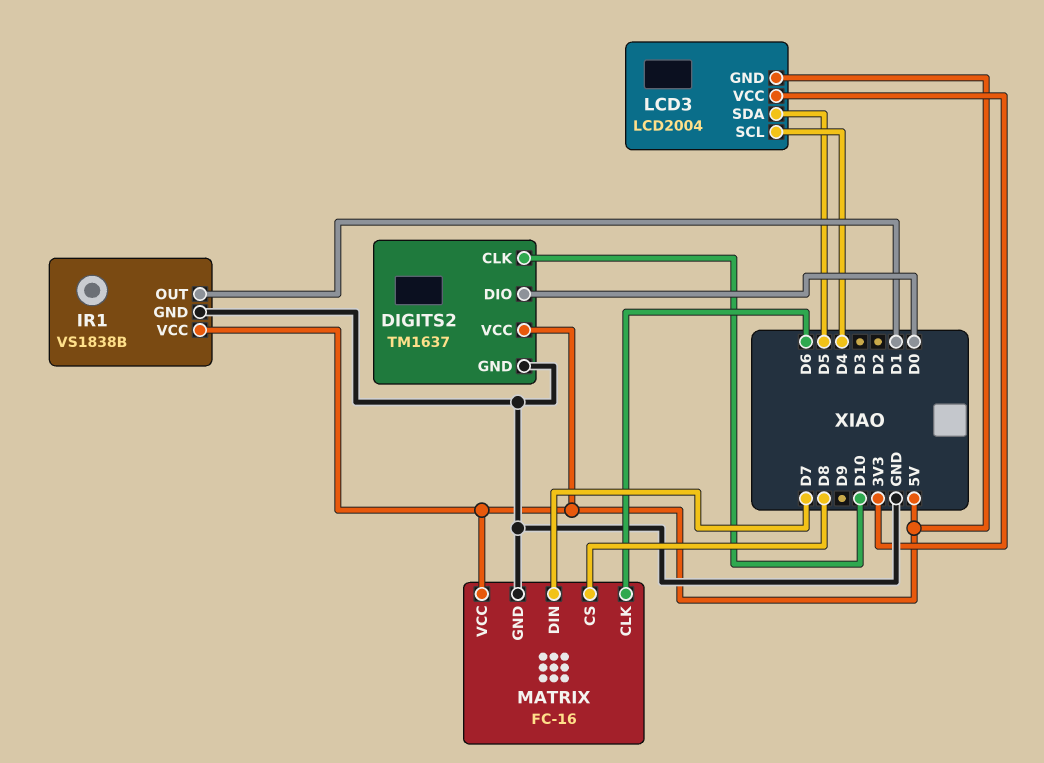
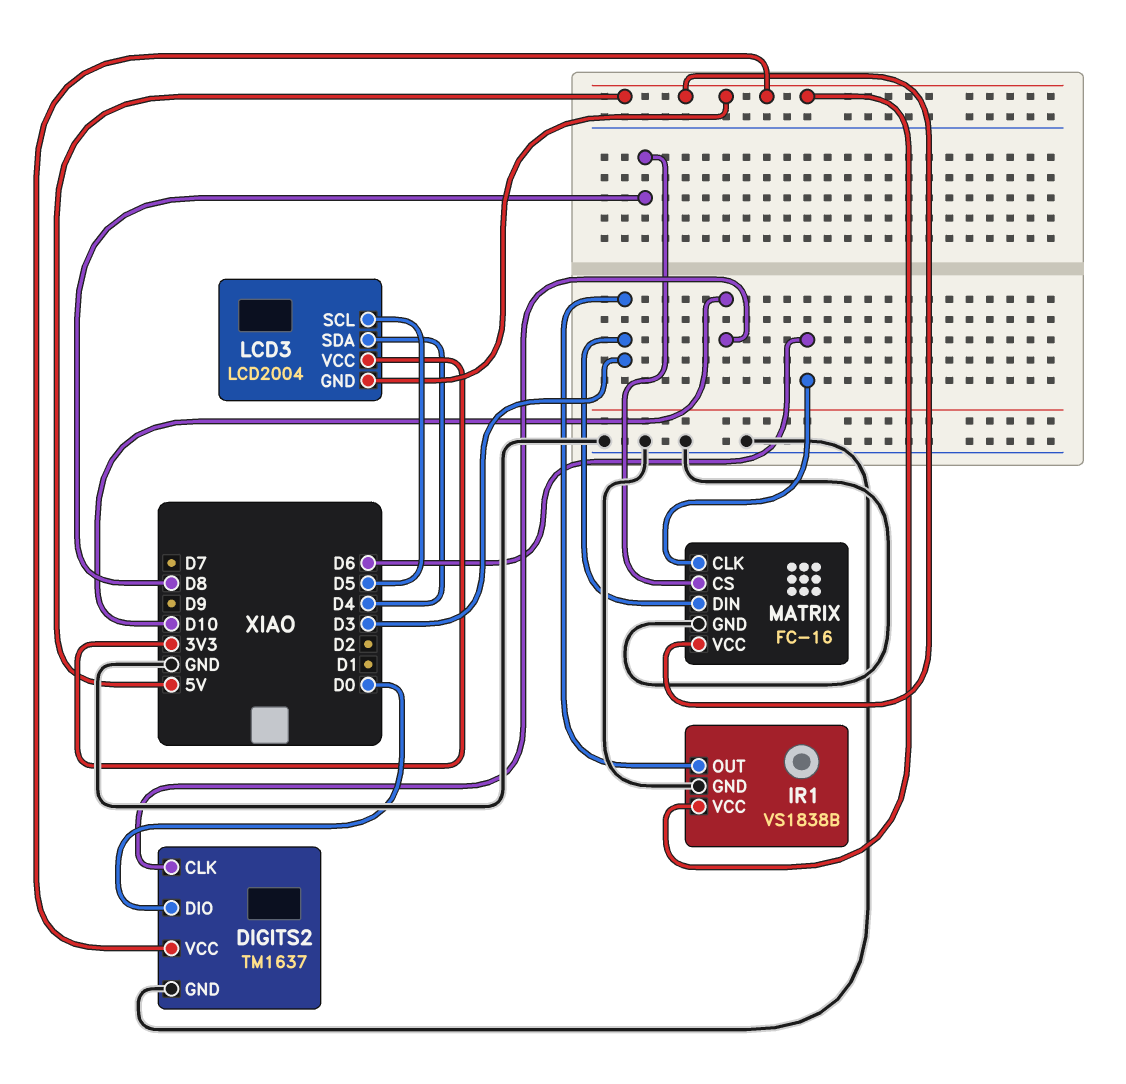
IR1 pin OUT: D1 -> D3
LCD3 pin SCL: D4 -> D5
LCD3 pin SDA: D5 -> D4
MATRIX pin DIN: D7 -> D3

